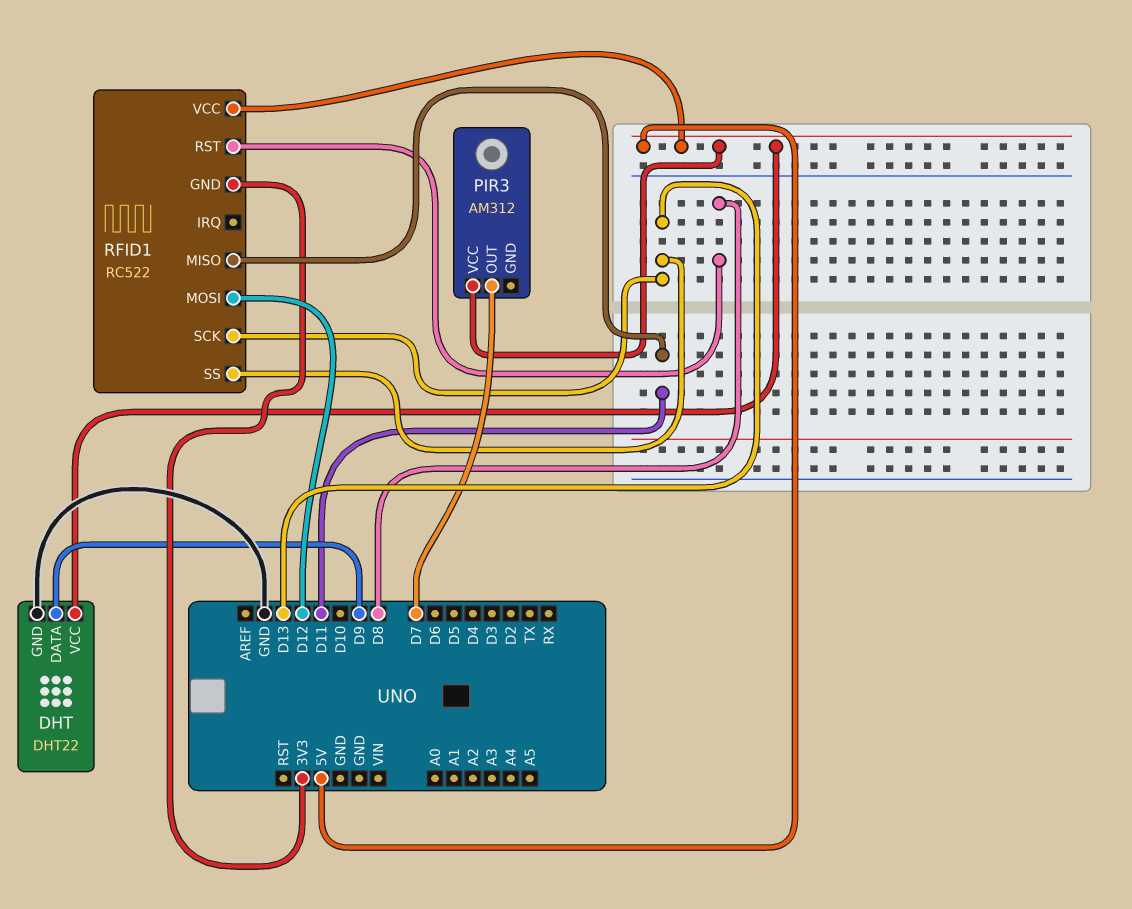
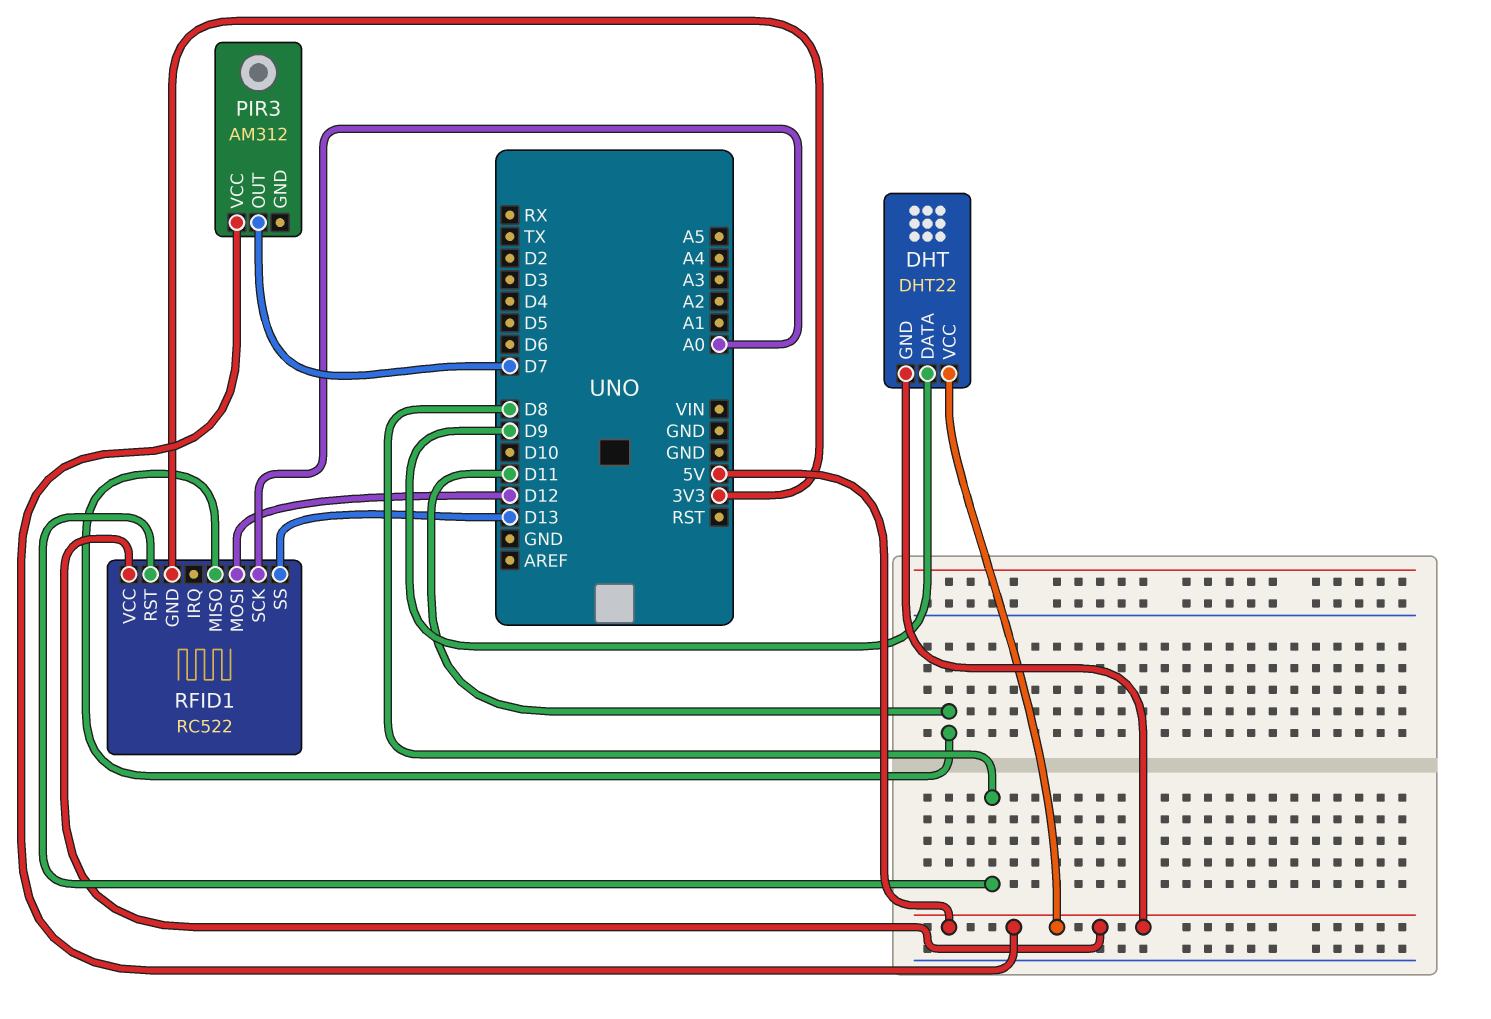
DHT pin GND: GND -> 5V
RFID1 pin SCK: D13 -> A0

